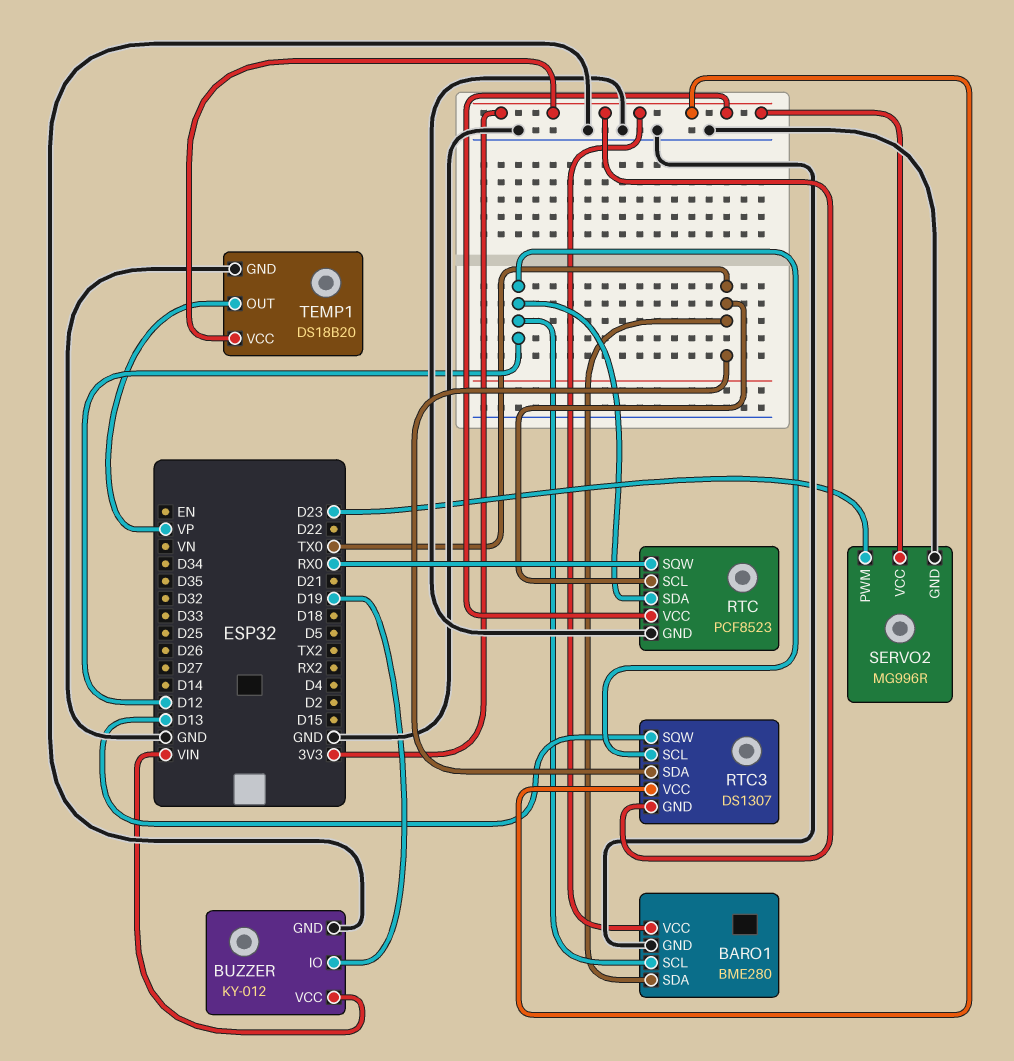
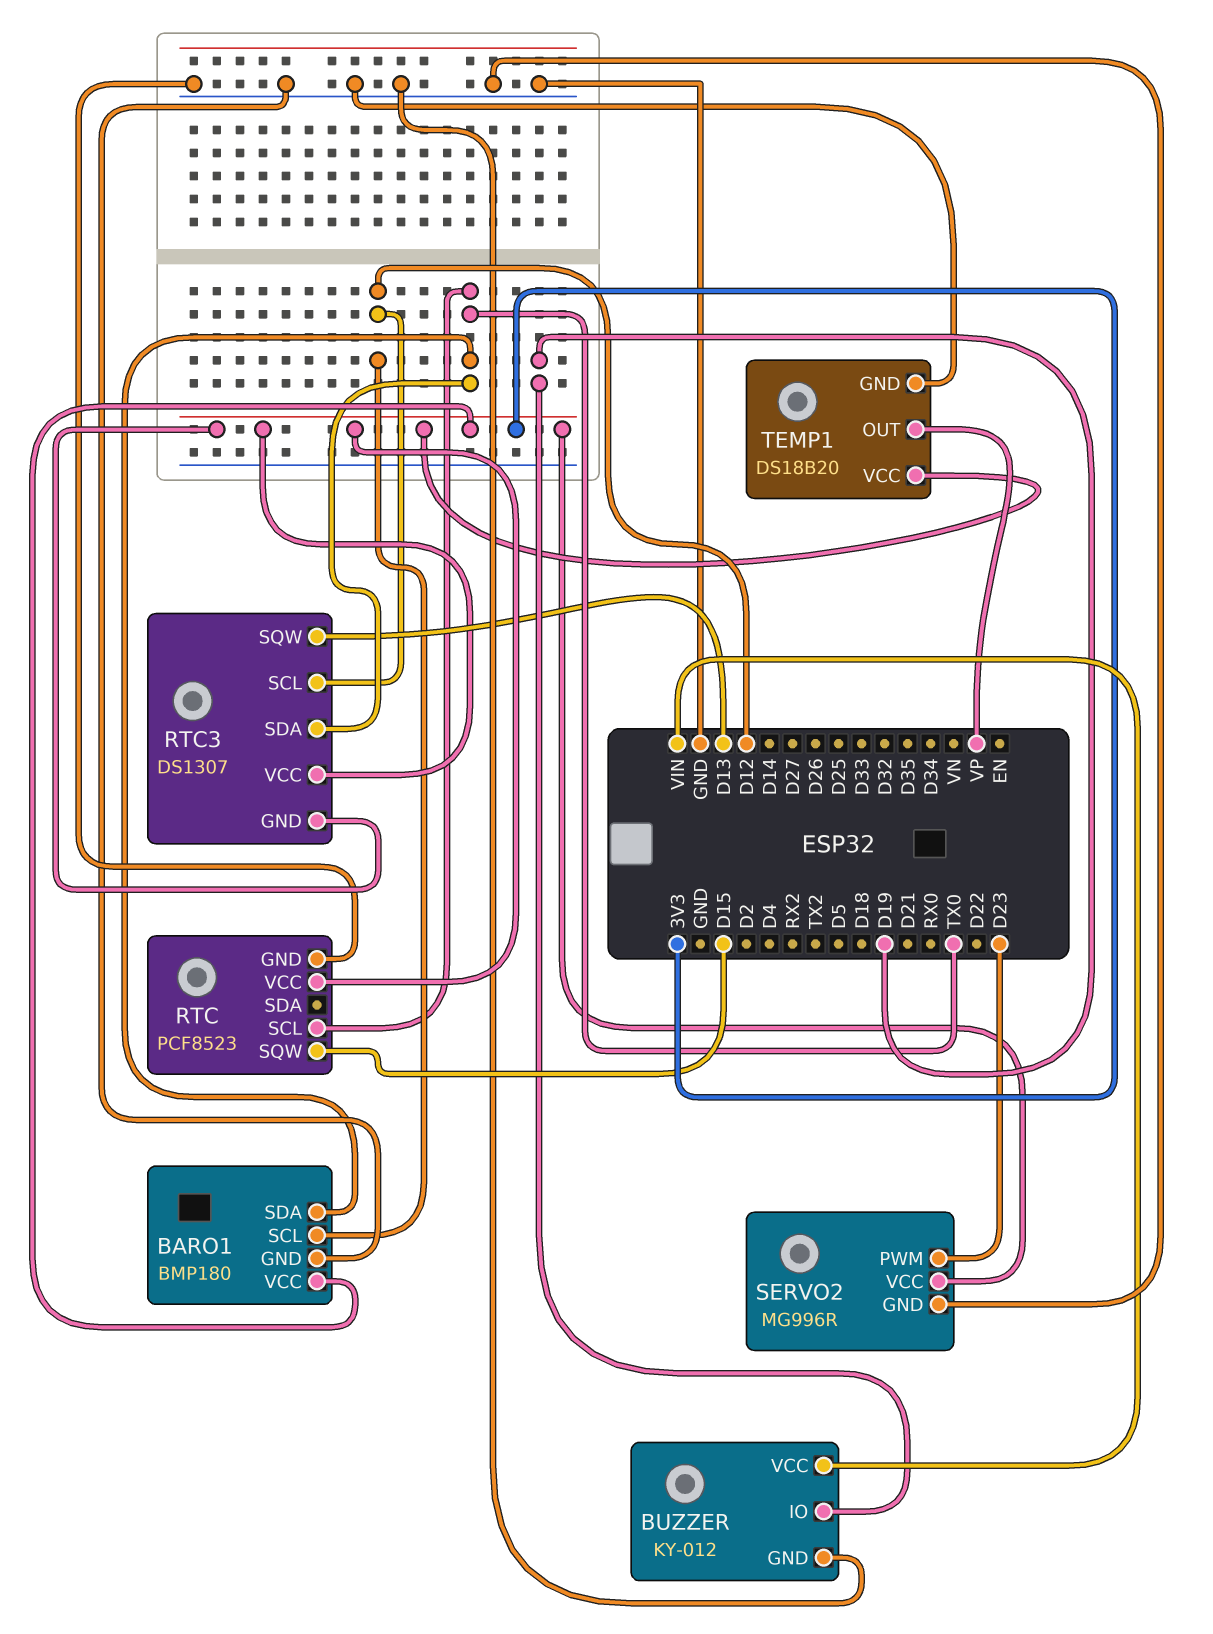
BARO1: BME280 -> BMP180
RTC pin SDA: D12 -> none
RTC pin SQW: RX0 -> D15

